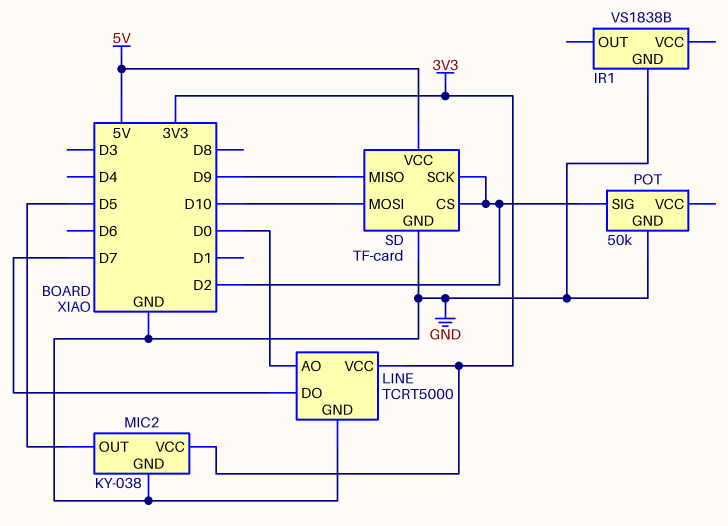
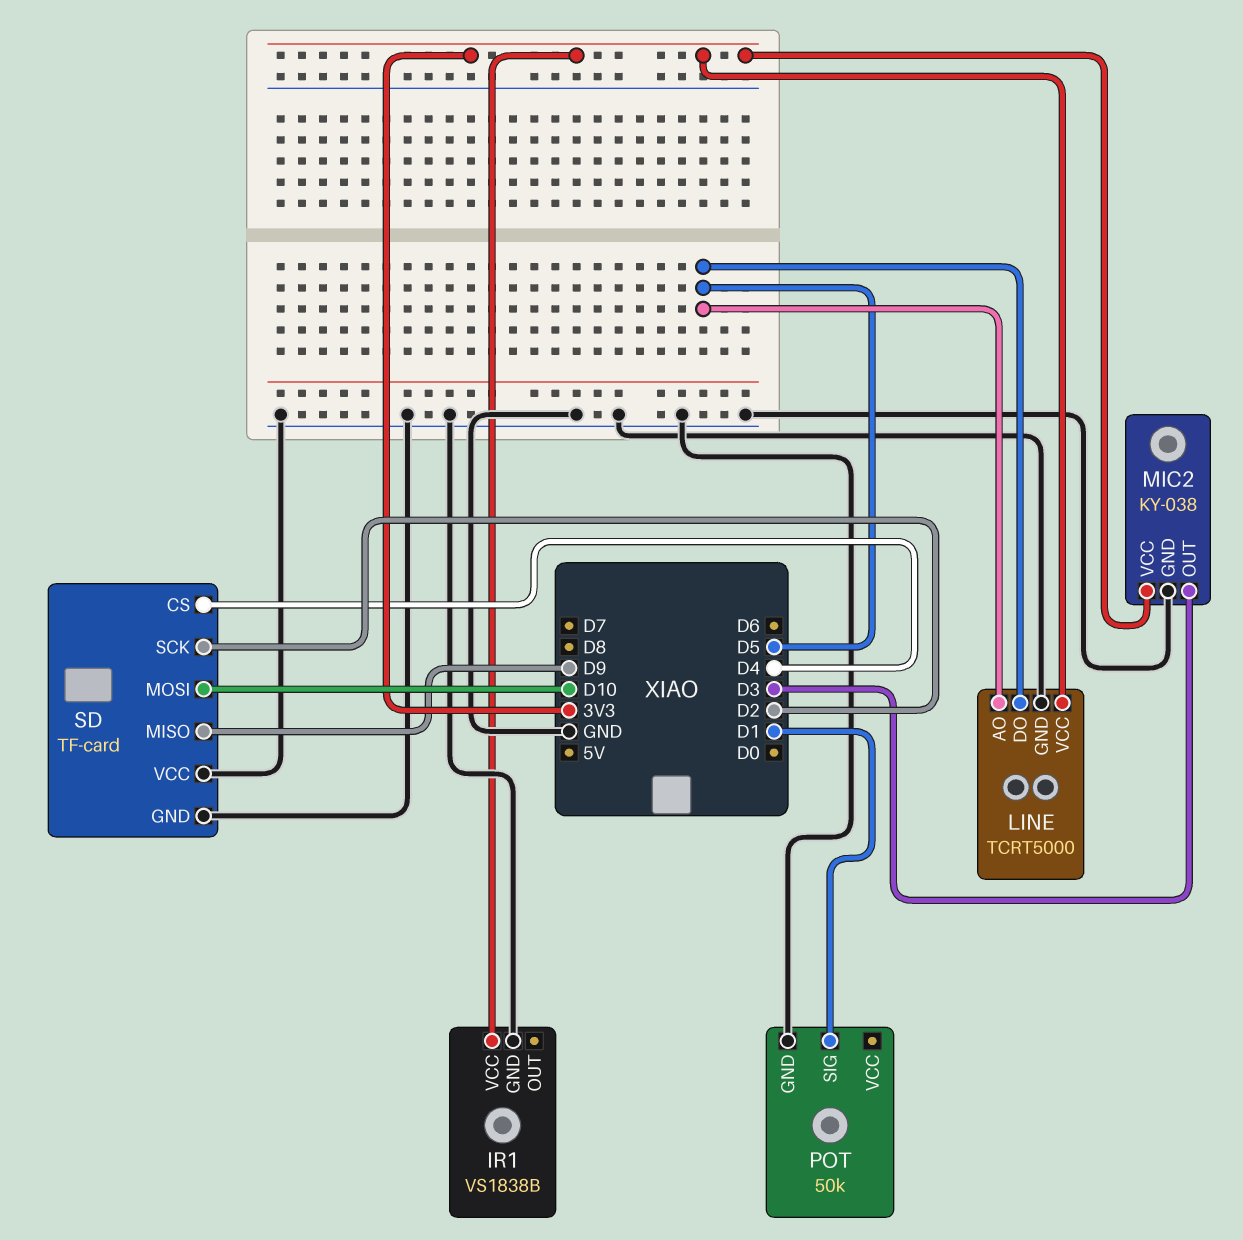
IR1 pin VCC: none -> 3V3
LINE pin AO: D0 -> D5
LINE pin DO: D7 -> D5
MIC2 pin OUT: D5 -> D3
POT pin SIG: D2 -> D1
SD pin CS: D2 -> D4
SD pin VCC: 5V -> GND

